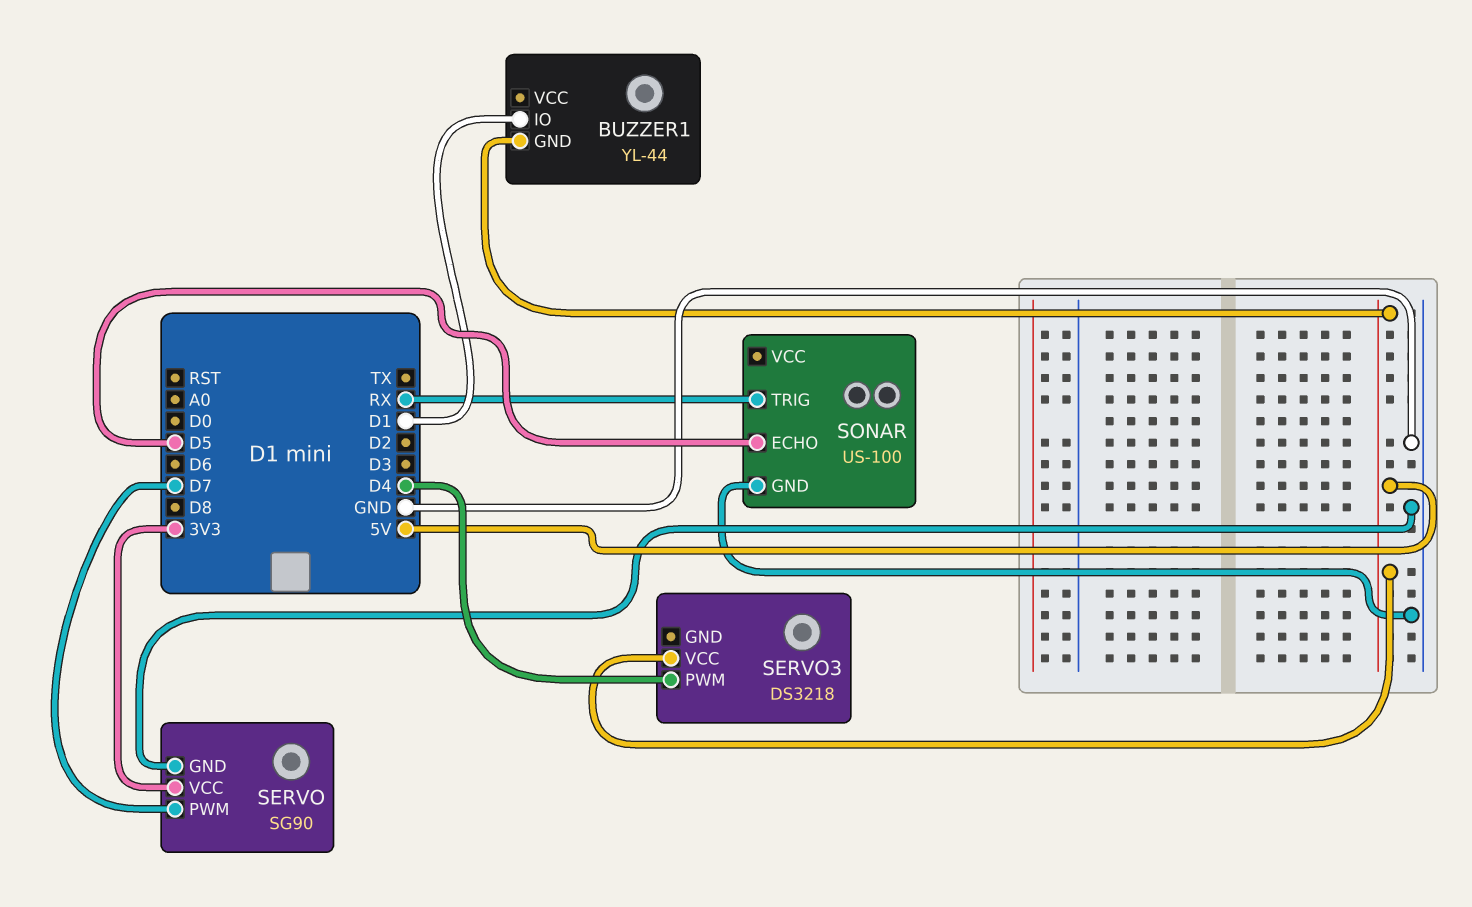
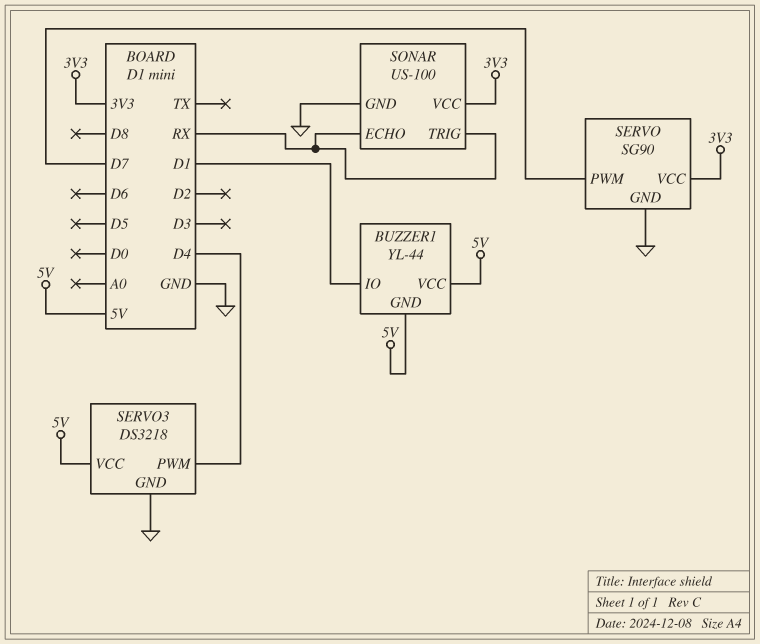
BUZZER1 pin VCC: none -> 5V
SERVO3 pin GND: none -> GND
SONAR pin ECHO: D5 -> RX
SONAR pin VCC: none -> 3V3

